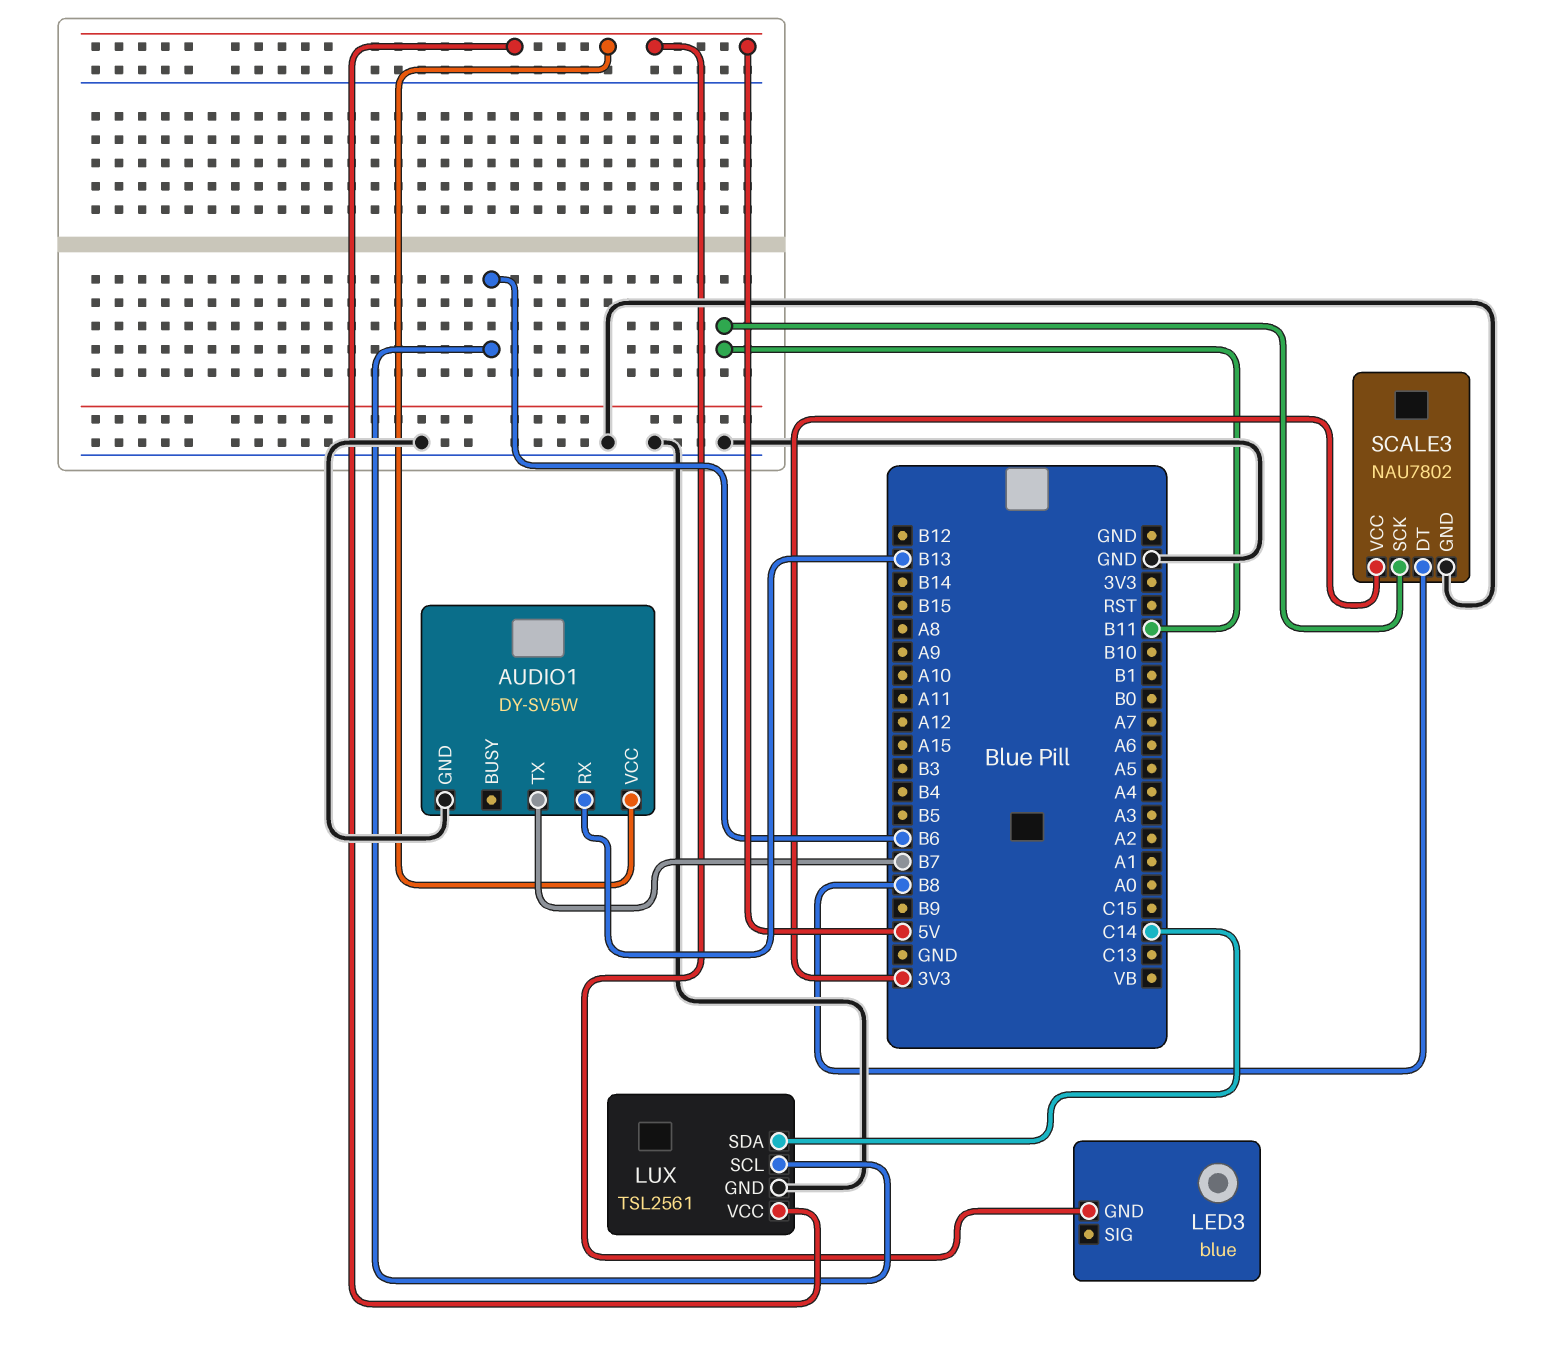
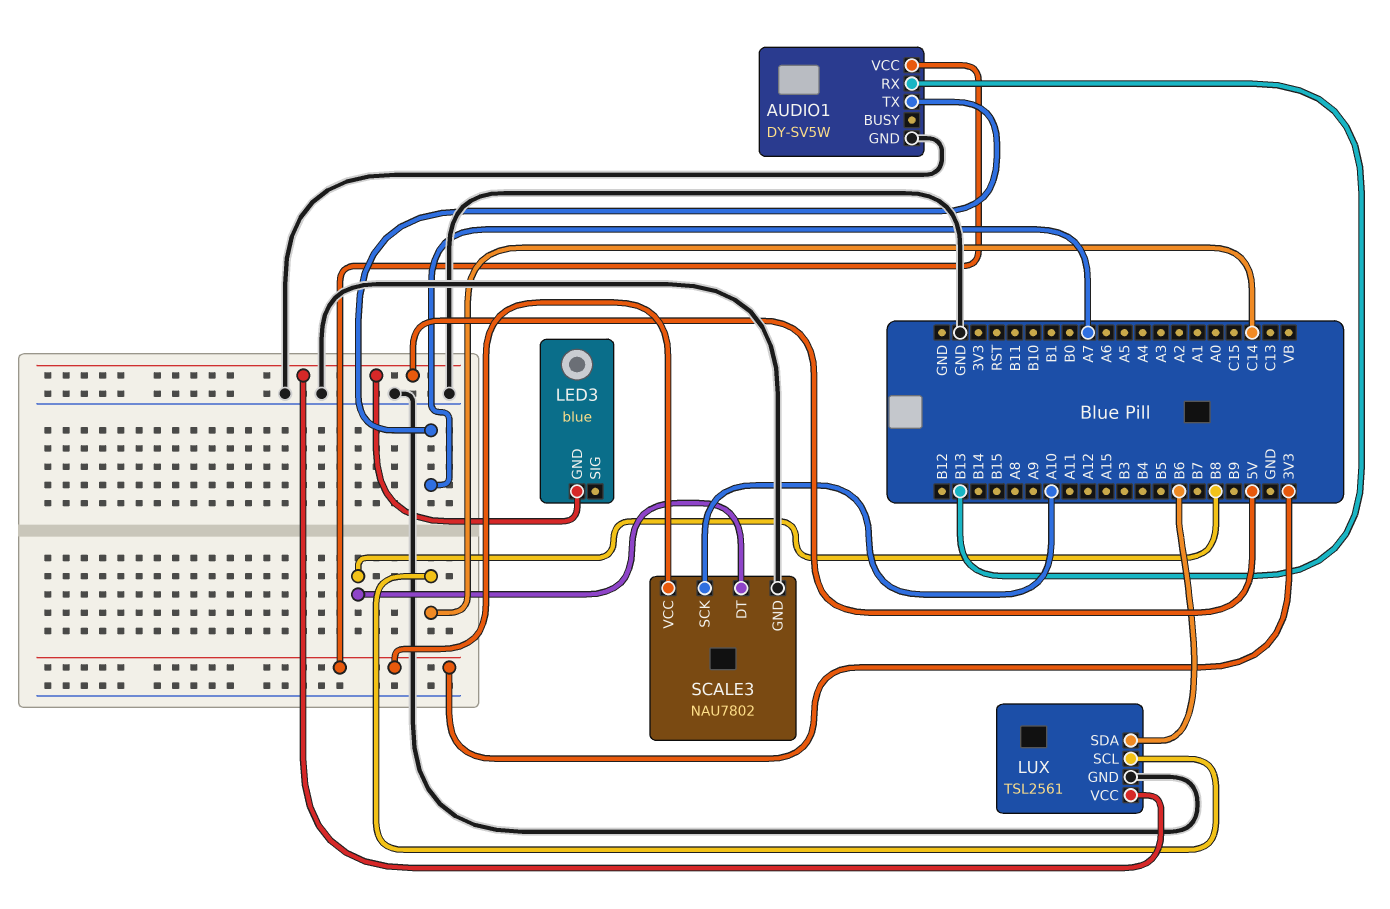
AUDIO1 pin TX: B7 -> A7
AUDIO1 pin VCC: 5V -> 3V3
LUX pin SCL: B6 -> C14
LUX pin SDA: C14 -> B6
SCALE3 pin SCK: B11 -> A10

